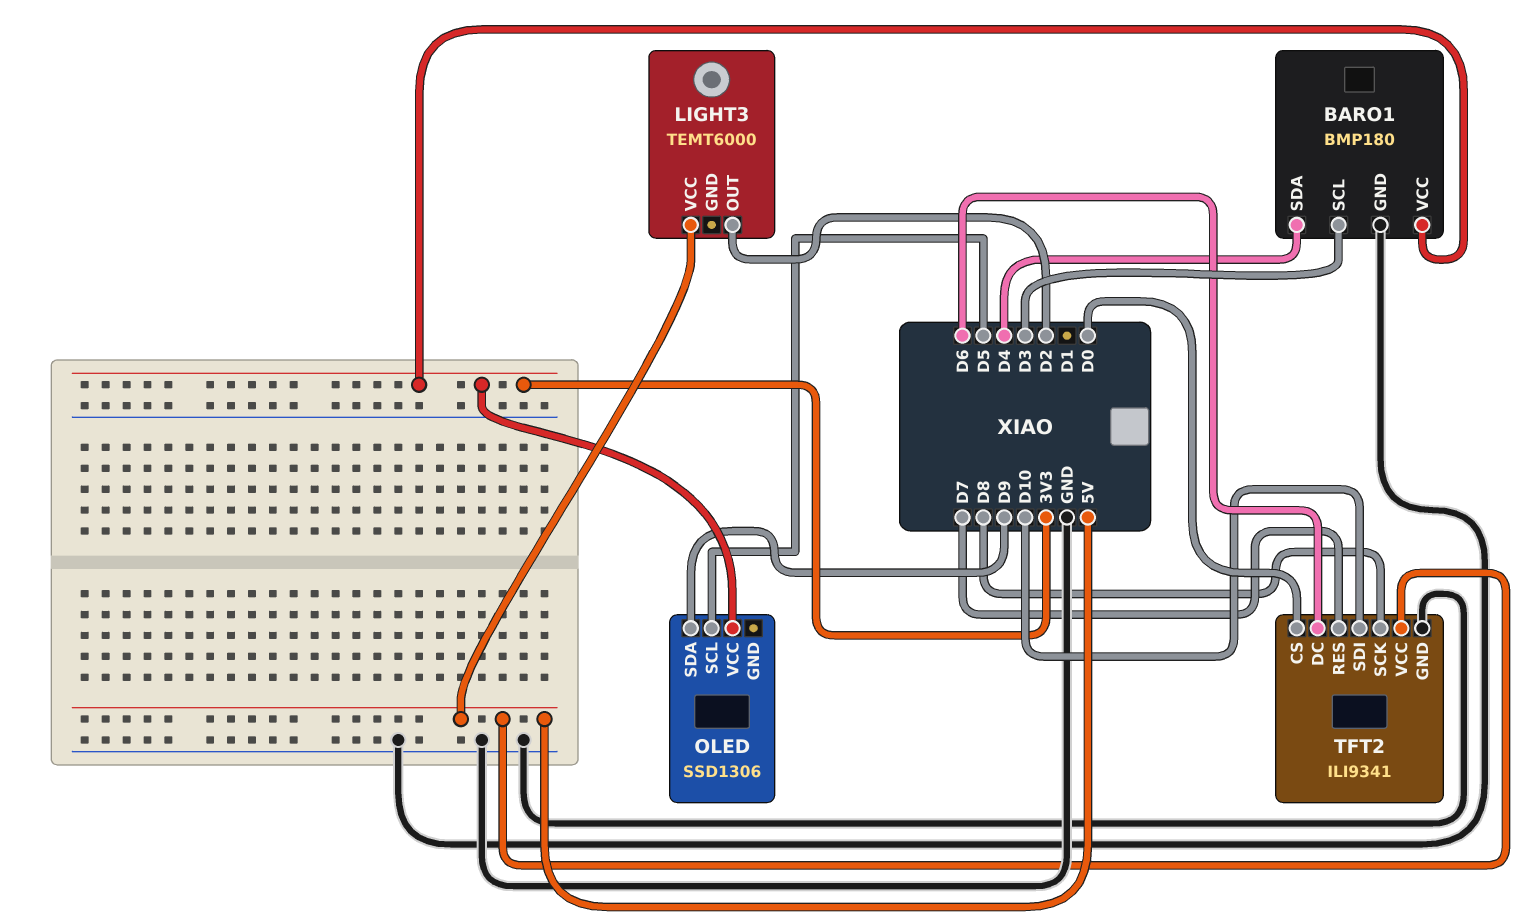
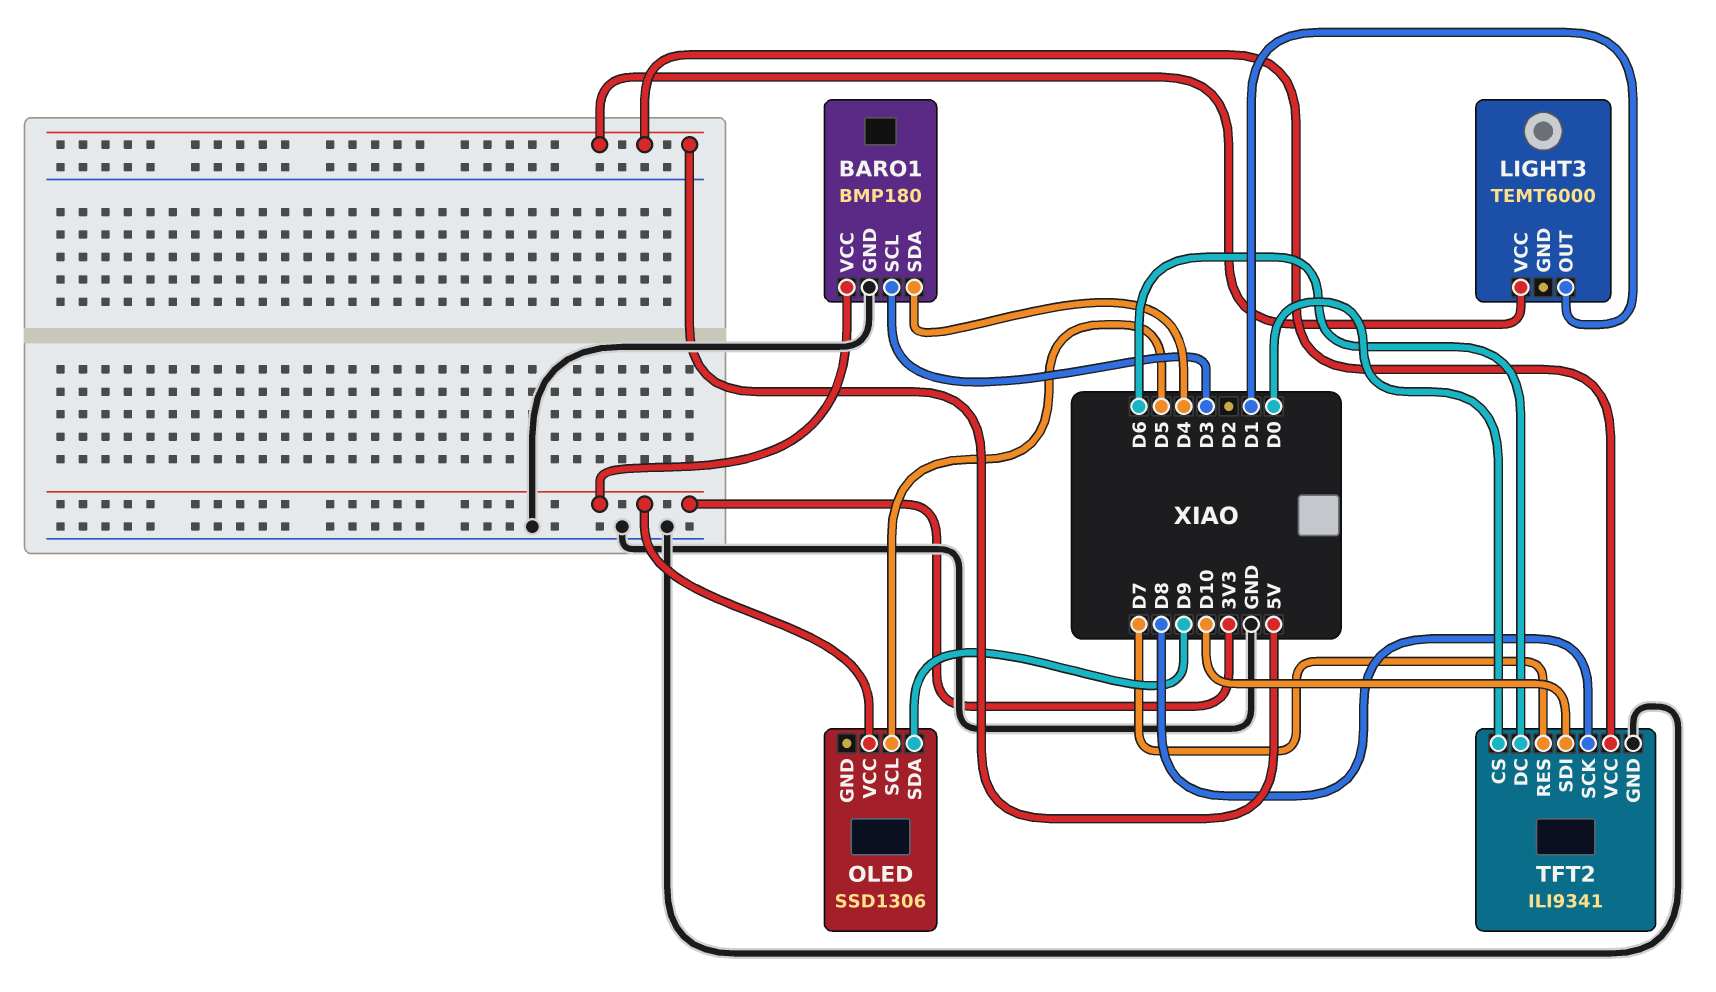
LIGHT3 pin OUT: D2 -> D1

